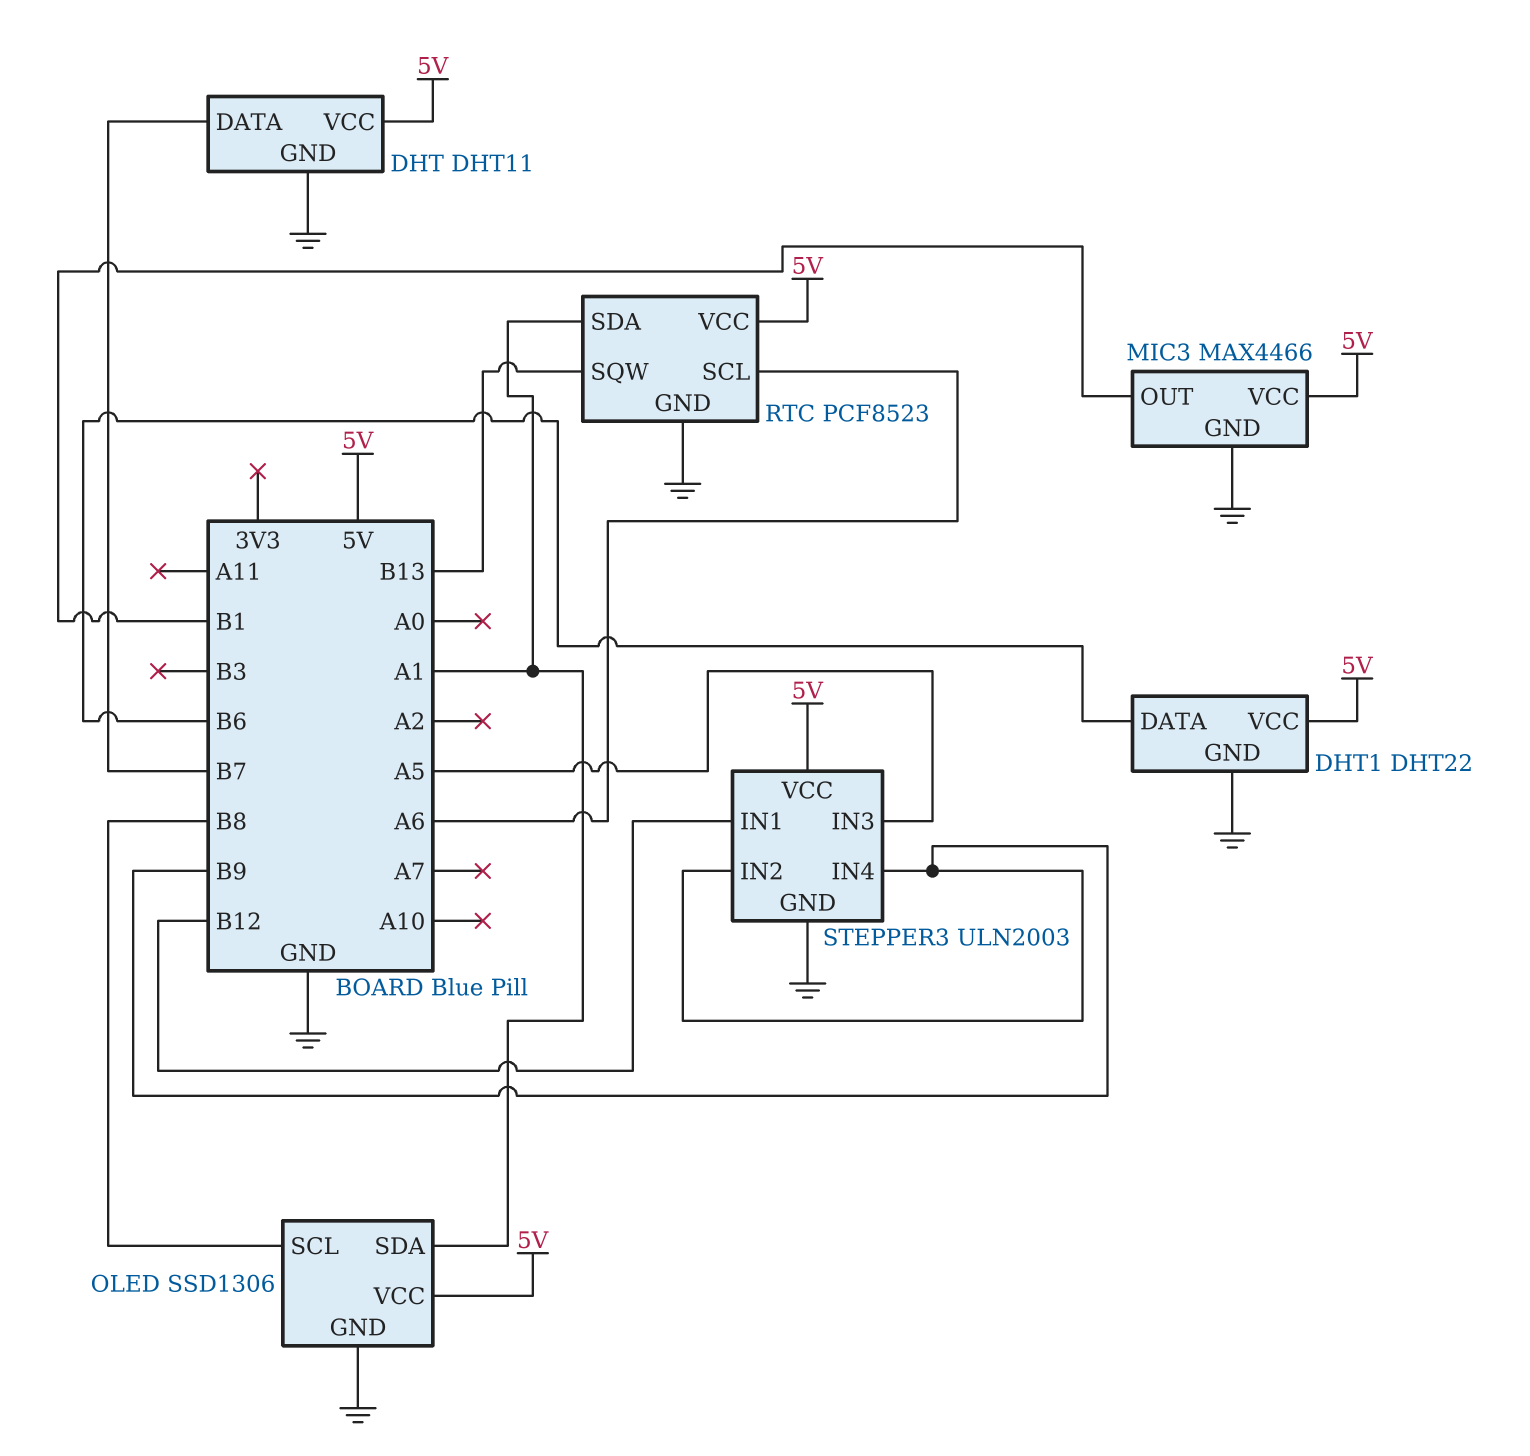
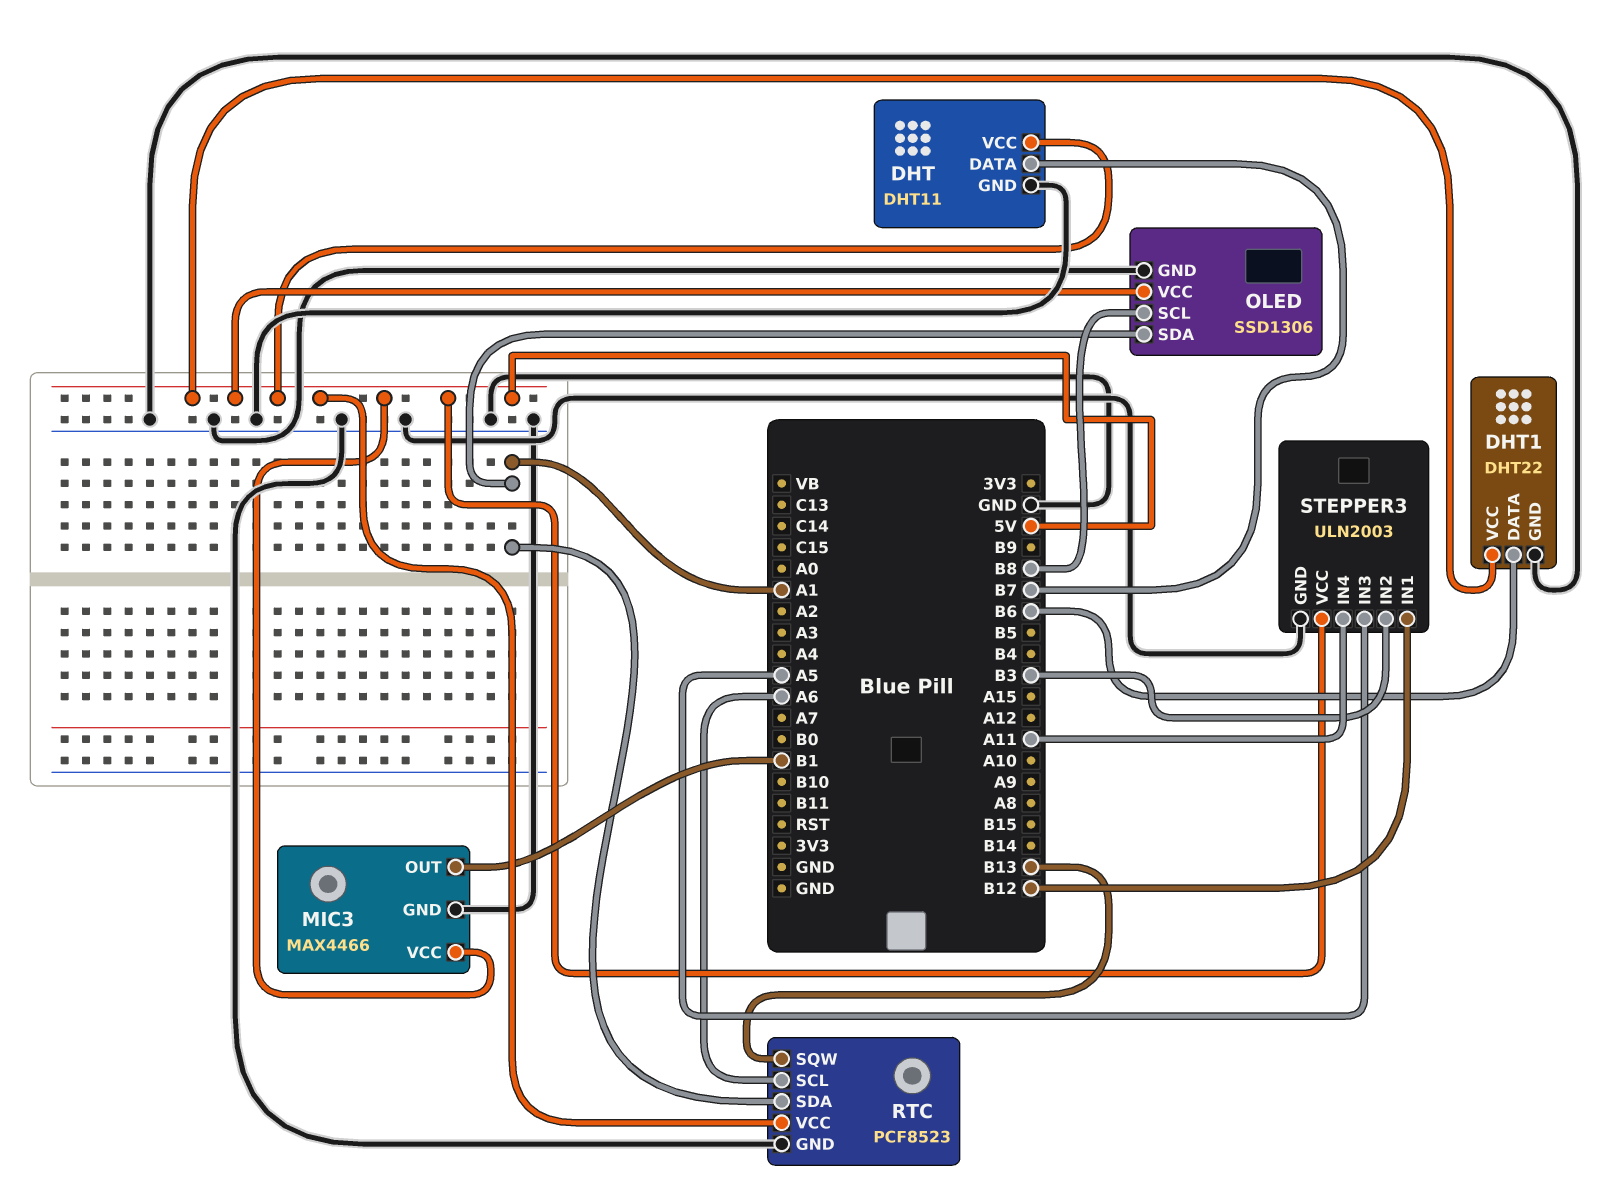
STEPPER3 pin IN2: B9 -> B3
STEPPER3 pin IN4: B9 -> A11

